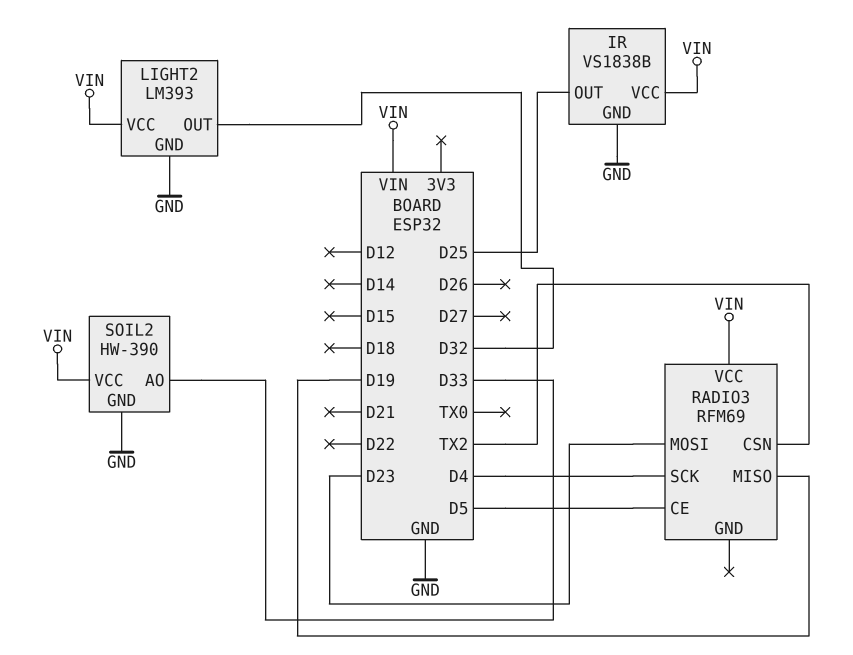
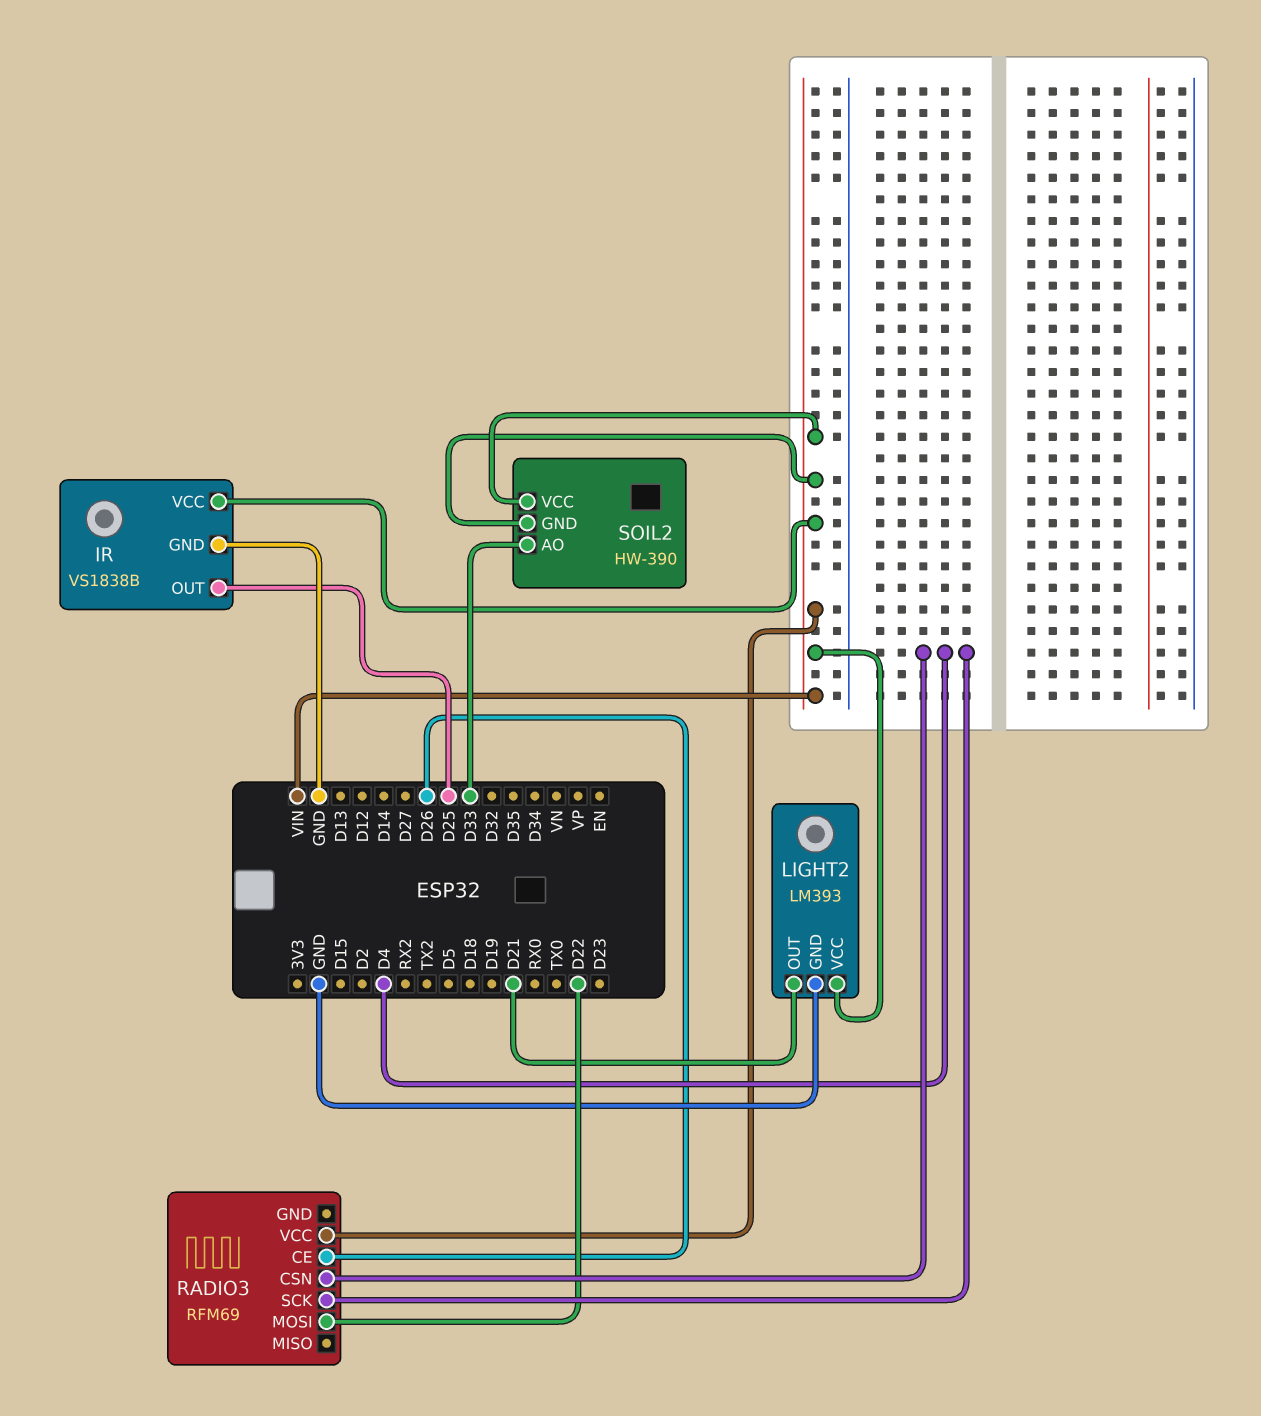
LIGHT2 pin OUT: D32 -> D21
RADIO3 pin CE: D5 -> D26
RADIO3 pin CSN: TX2 -> D4
RADIO3 pin MISO: D19 -> none
RADIO3 pin MOSI: D23 -> D22
SOIL2 pin GND: GND -> VIN

